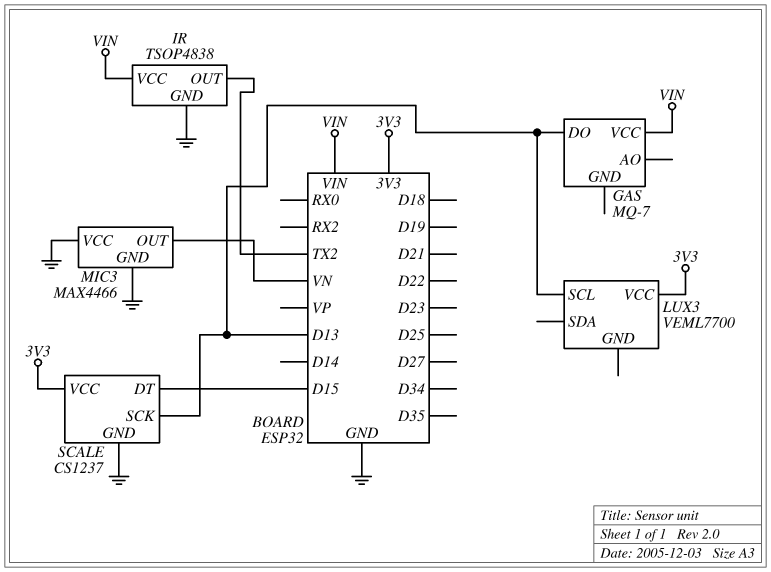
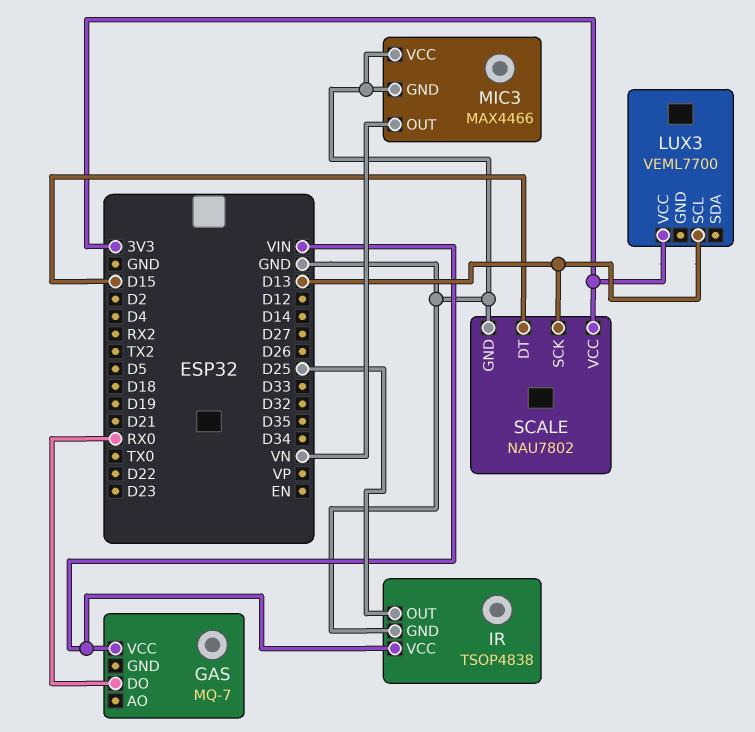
GAS pin DO: D13 -> RX0
IR pin OUT: TX2 -> D25
SCALE: CS1237 -> NAU7802

